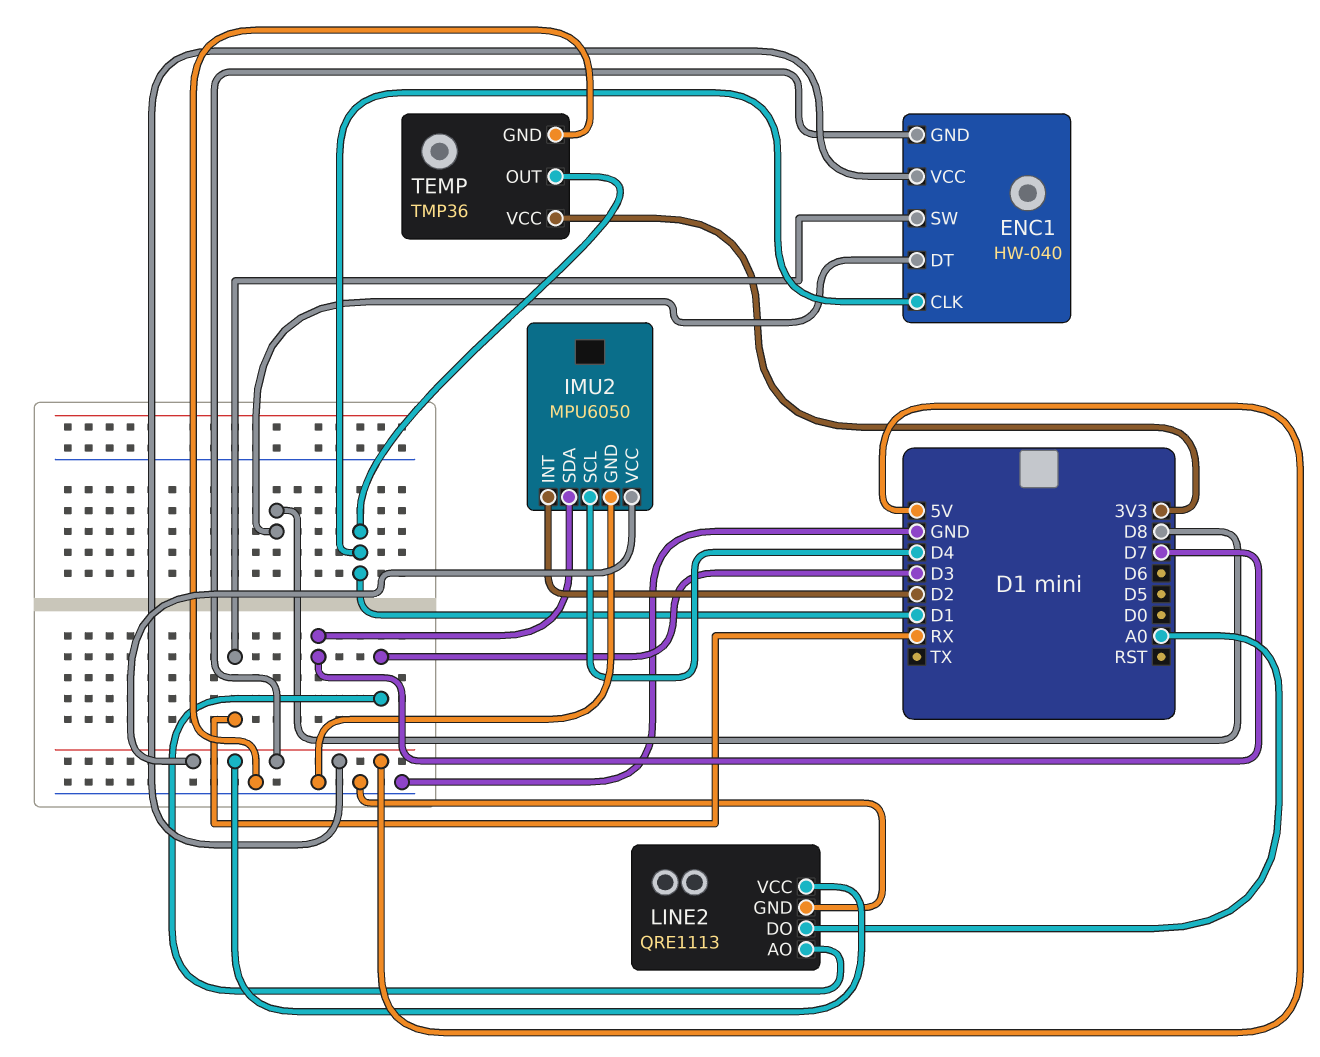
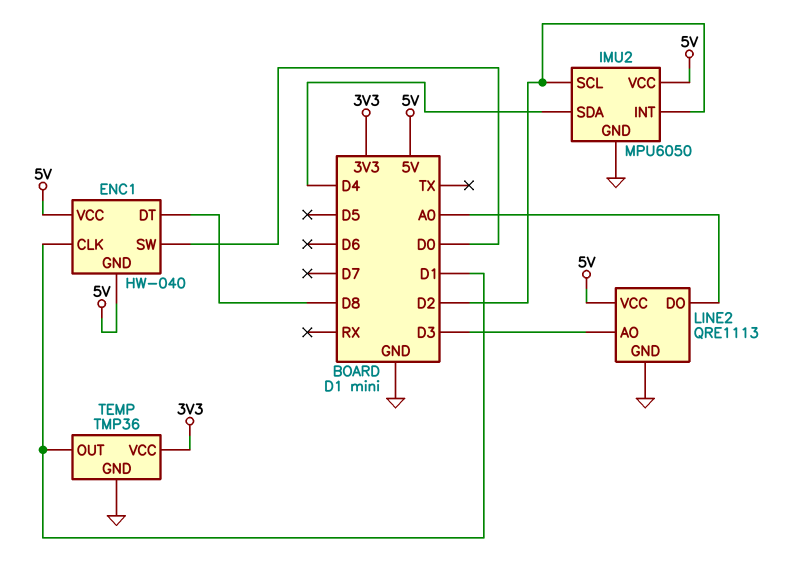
ENC1 pin SW: RX -> D0
IMU2 pin SCL: D4 -> D2
IMU2 pin SDA: D7 -> D4

